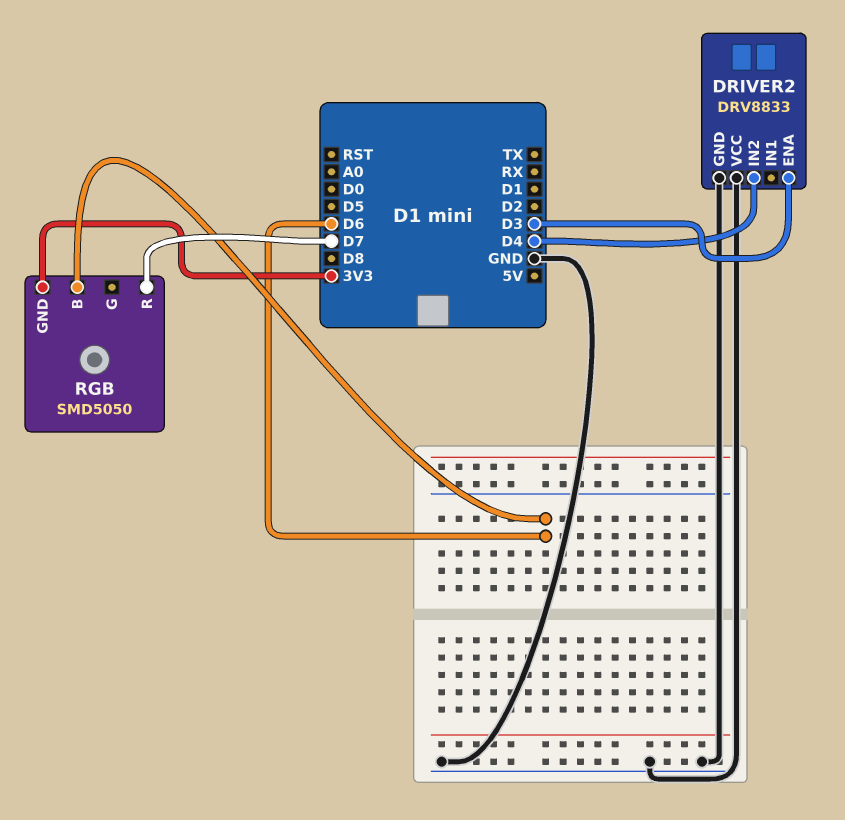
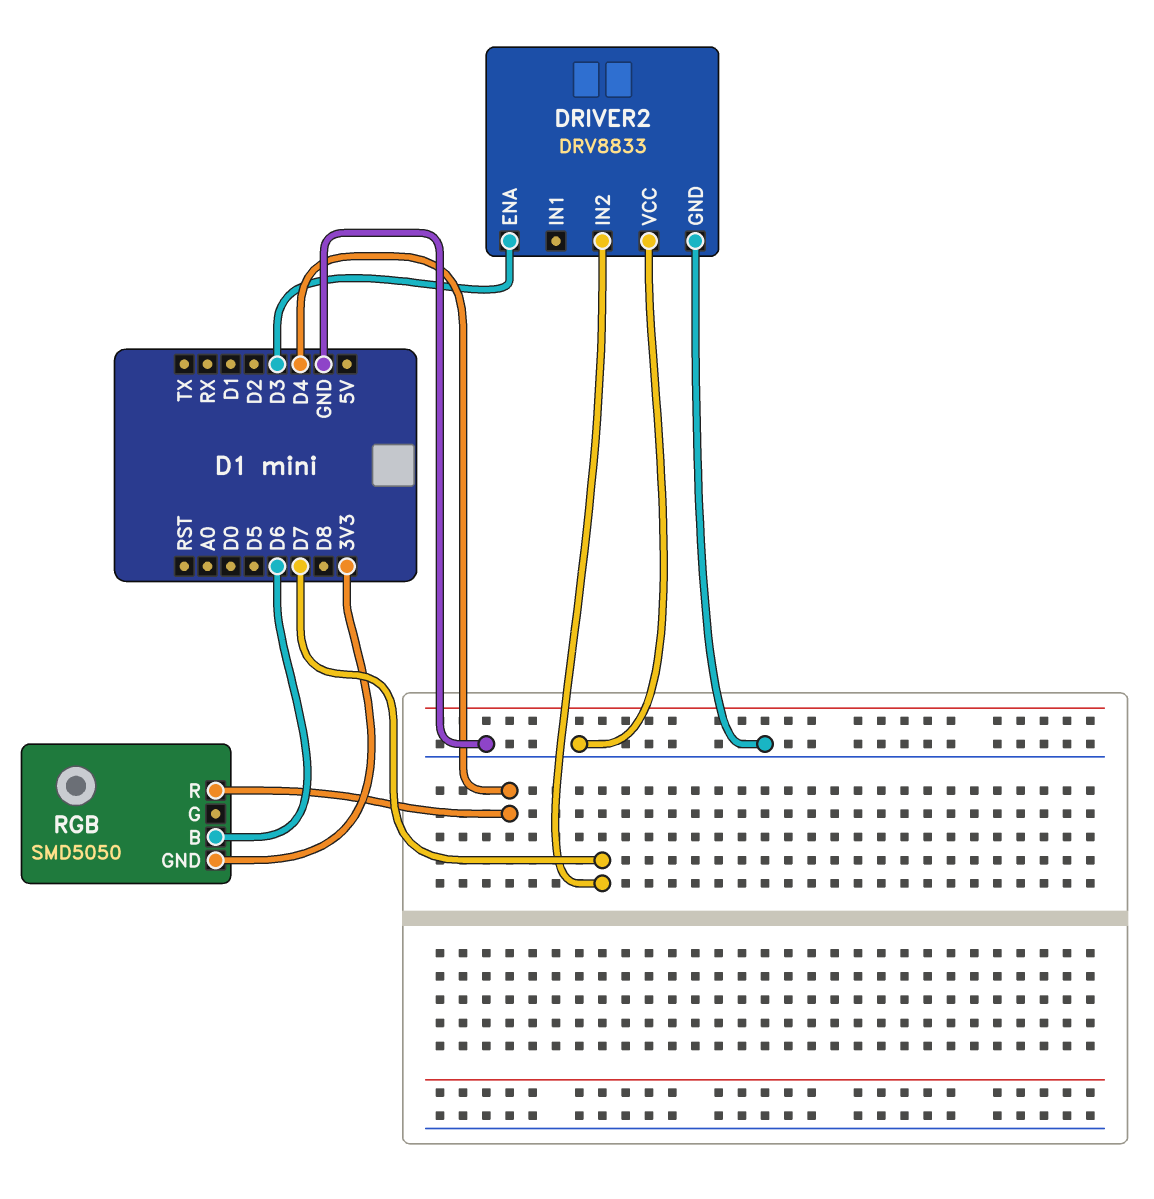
DRIVER2 pin IN2: D4 -> D7
RGB pin R: D7 -> D4

